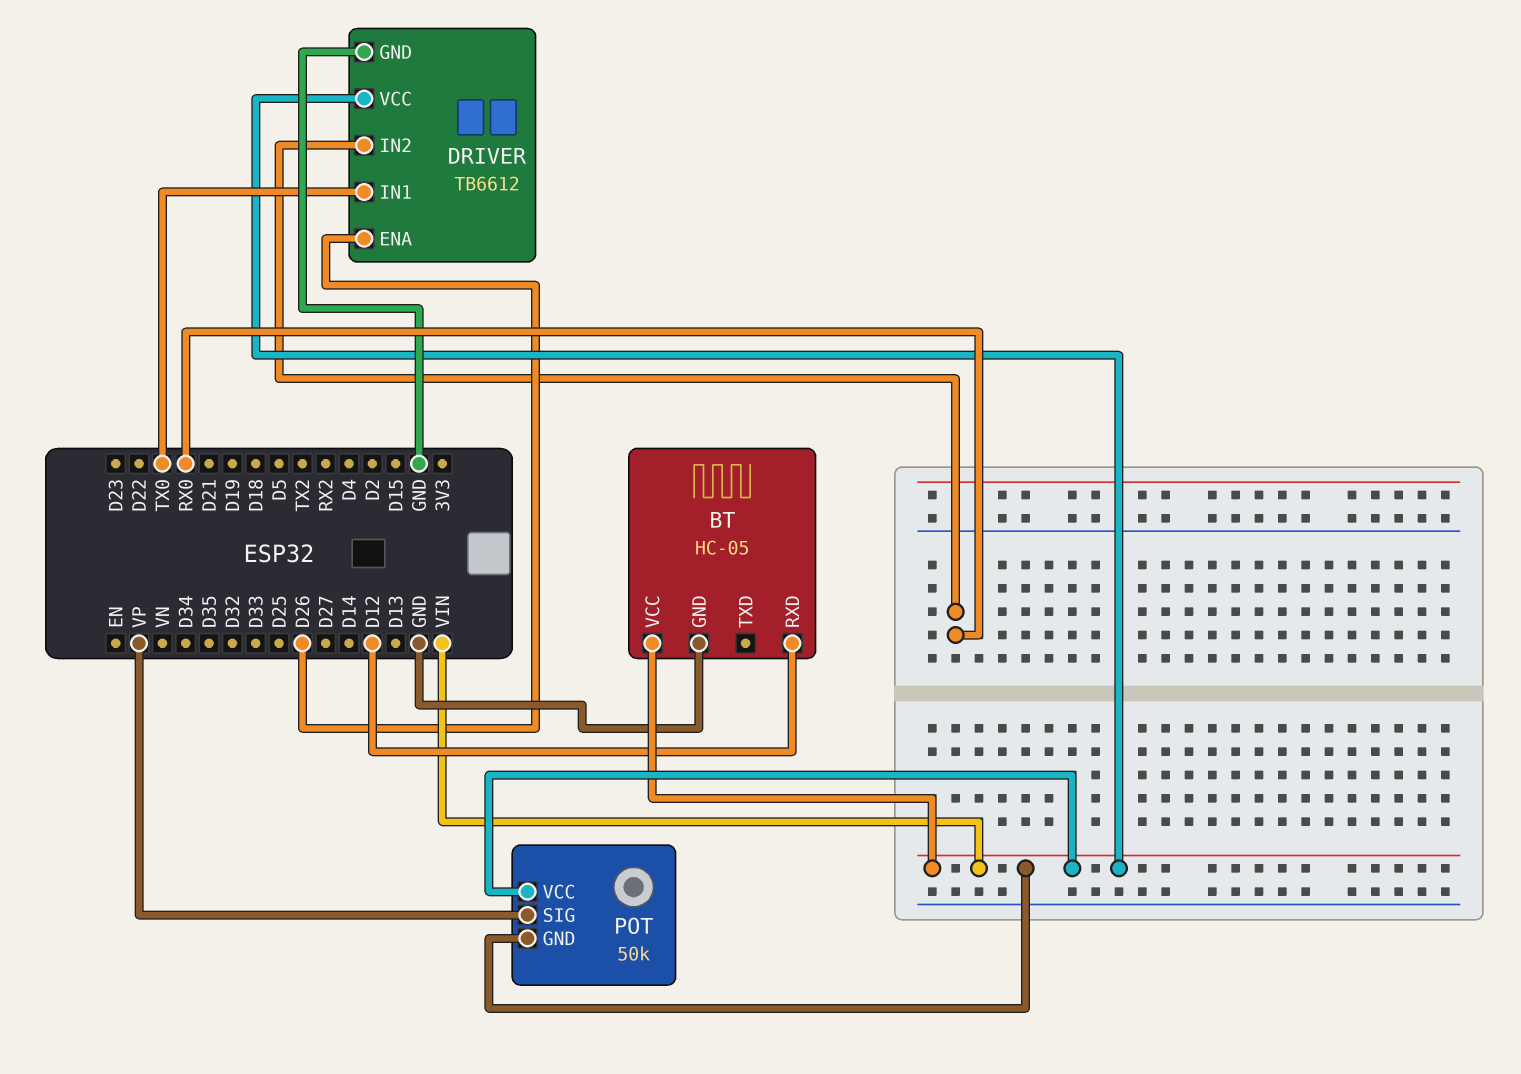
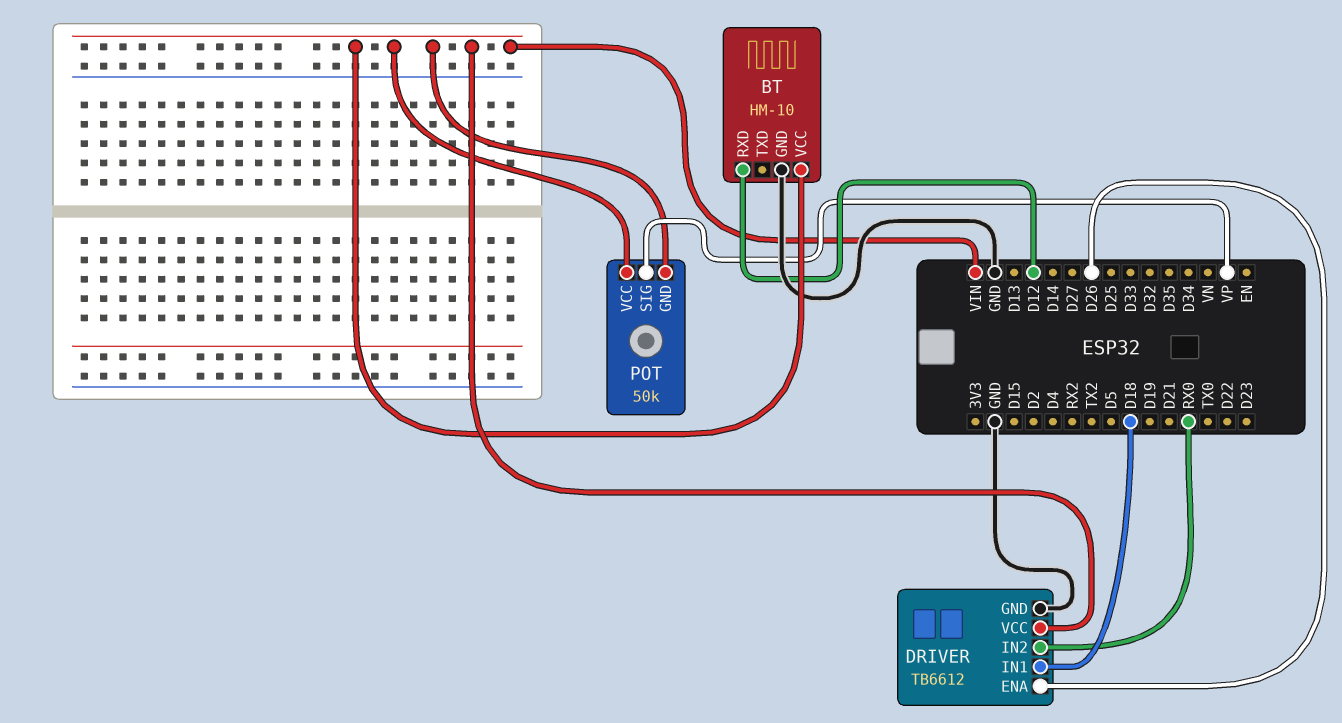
BT: HC-05 -> HM-10
DRIVER pin IN1: TX0 -> D18

